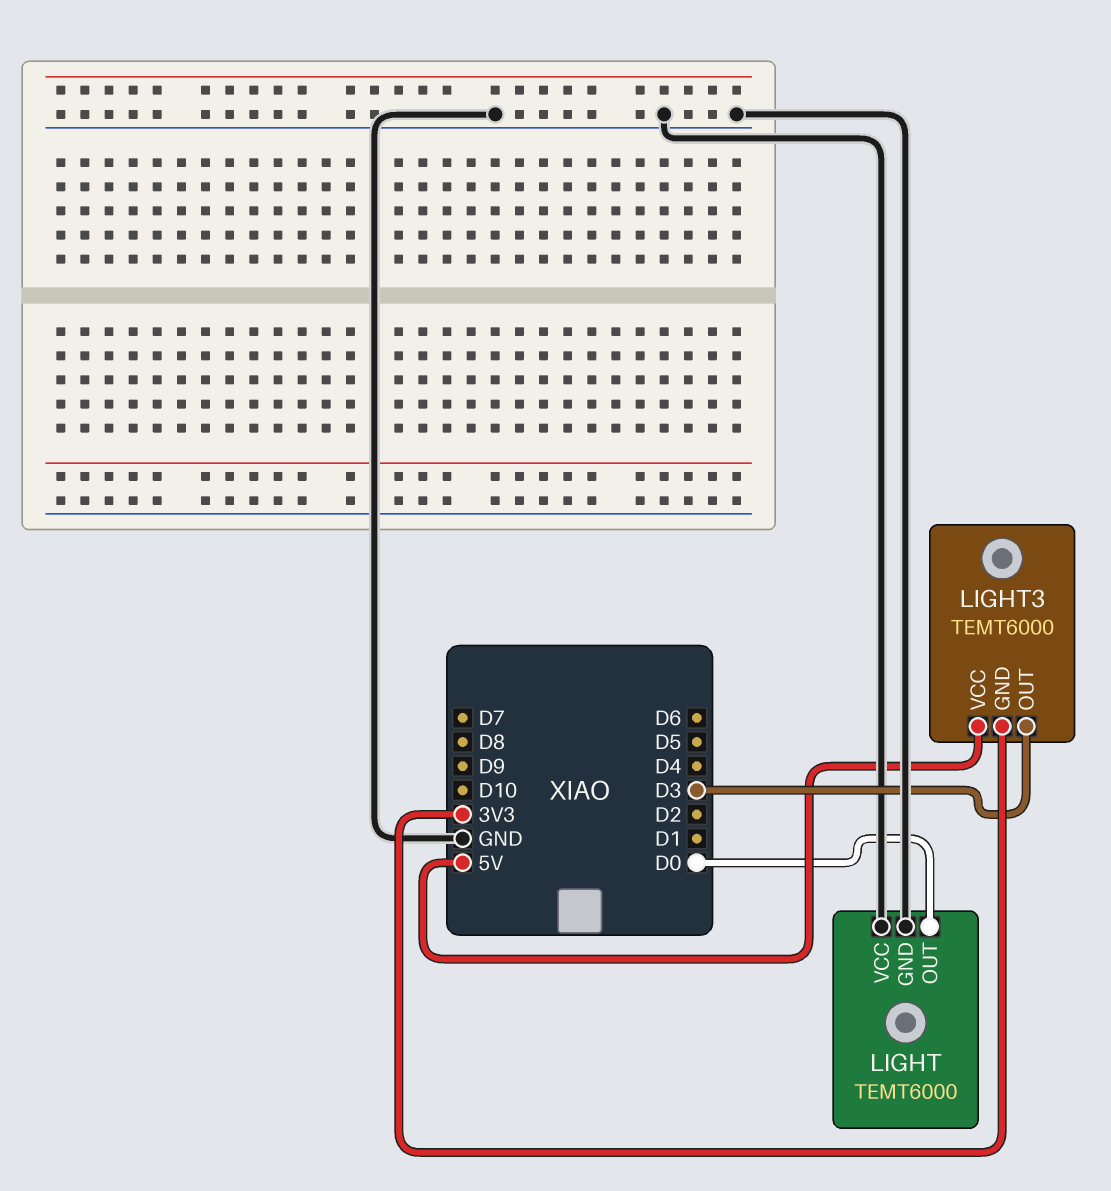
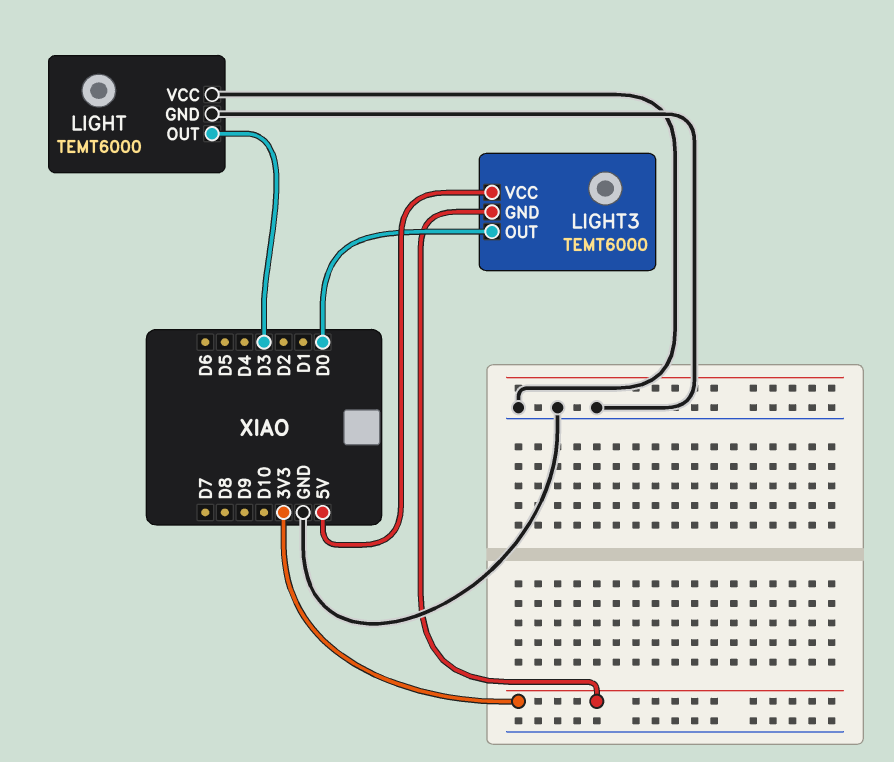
LIGHT pin OUT: D0 -> D3
LIGHT3 pin OUT: D3 -> D0

